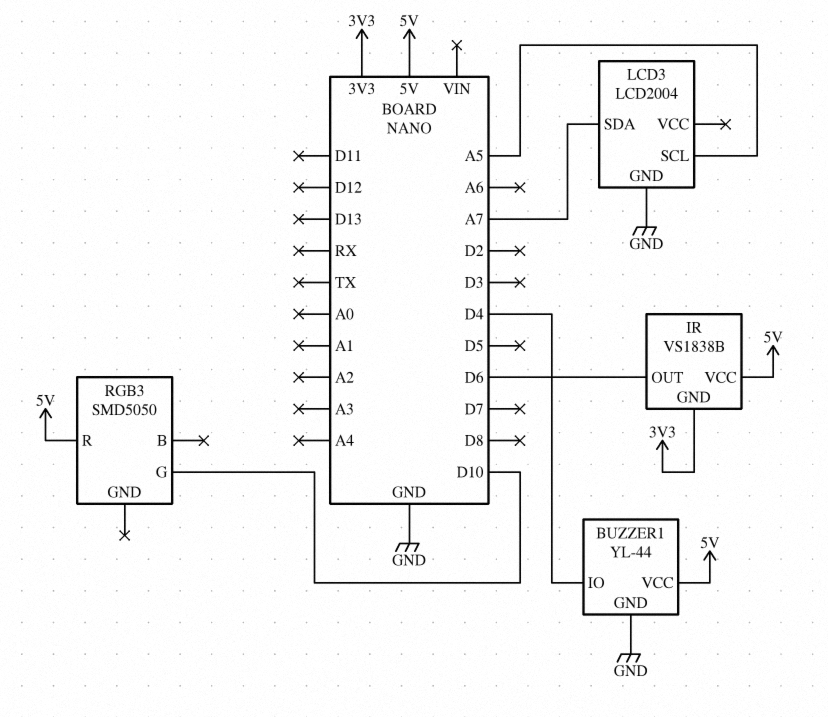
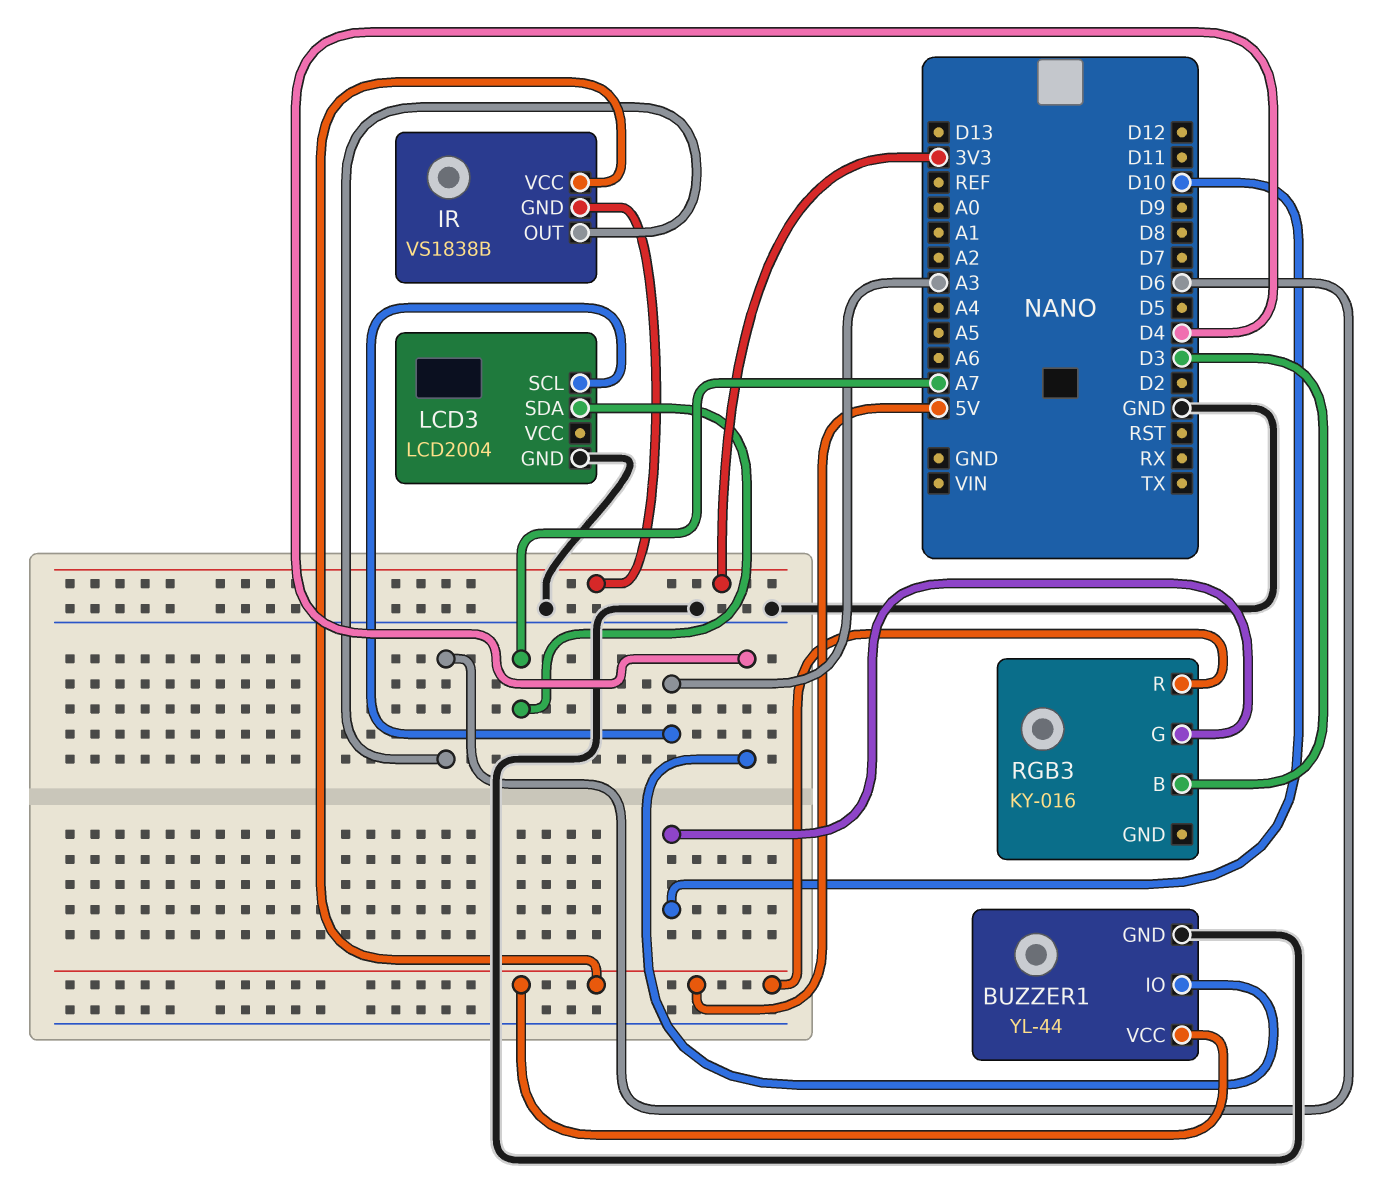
LCD3 pin SCL: A5 -> A3
RGB3: SMD5050 -> KY-016
RGB3 pin B: none -> D3

